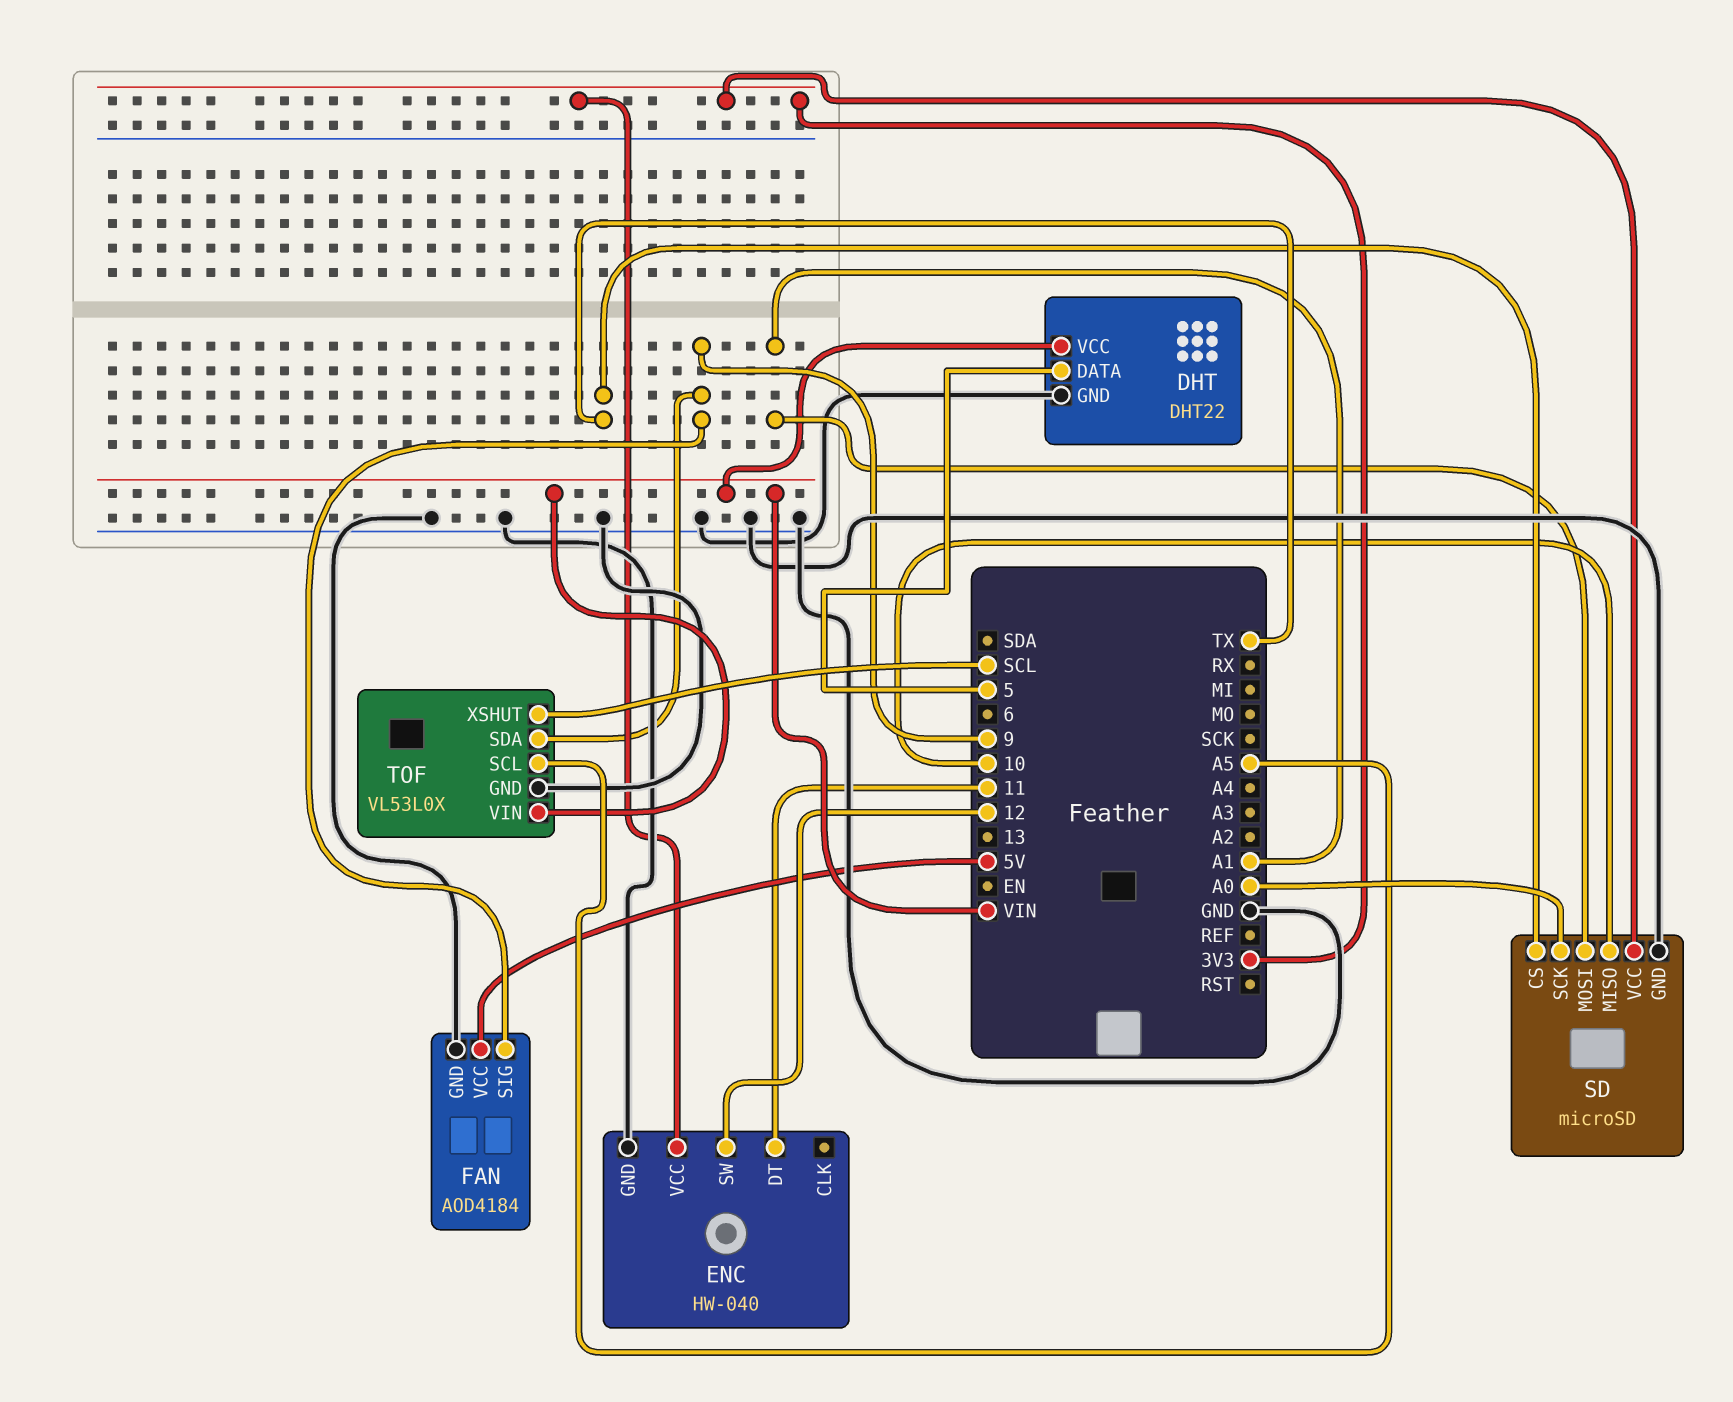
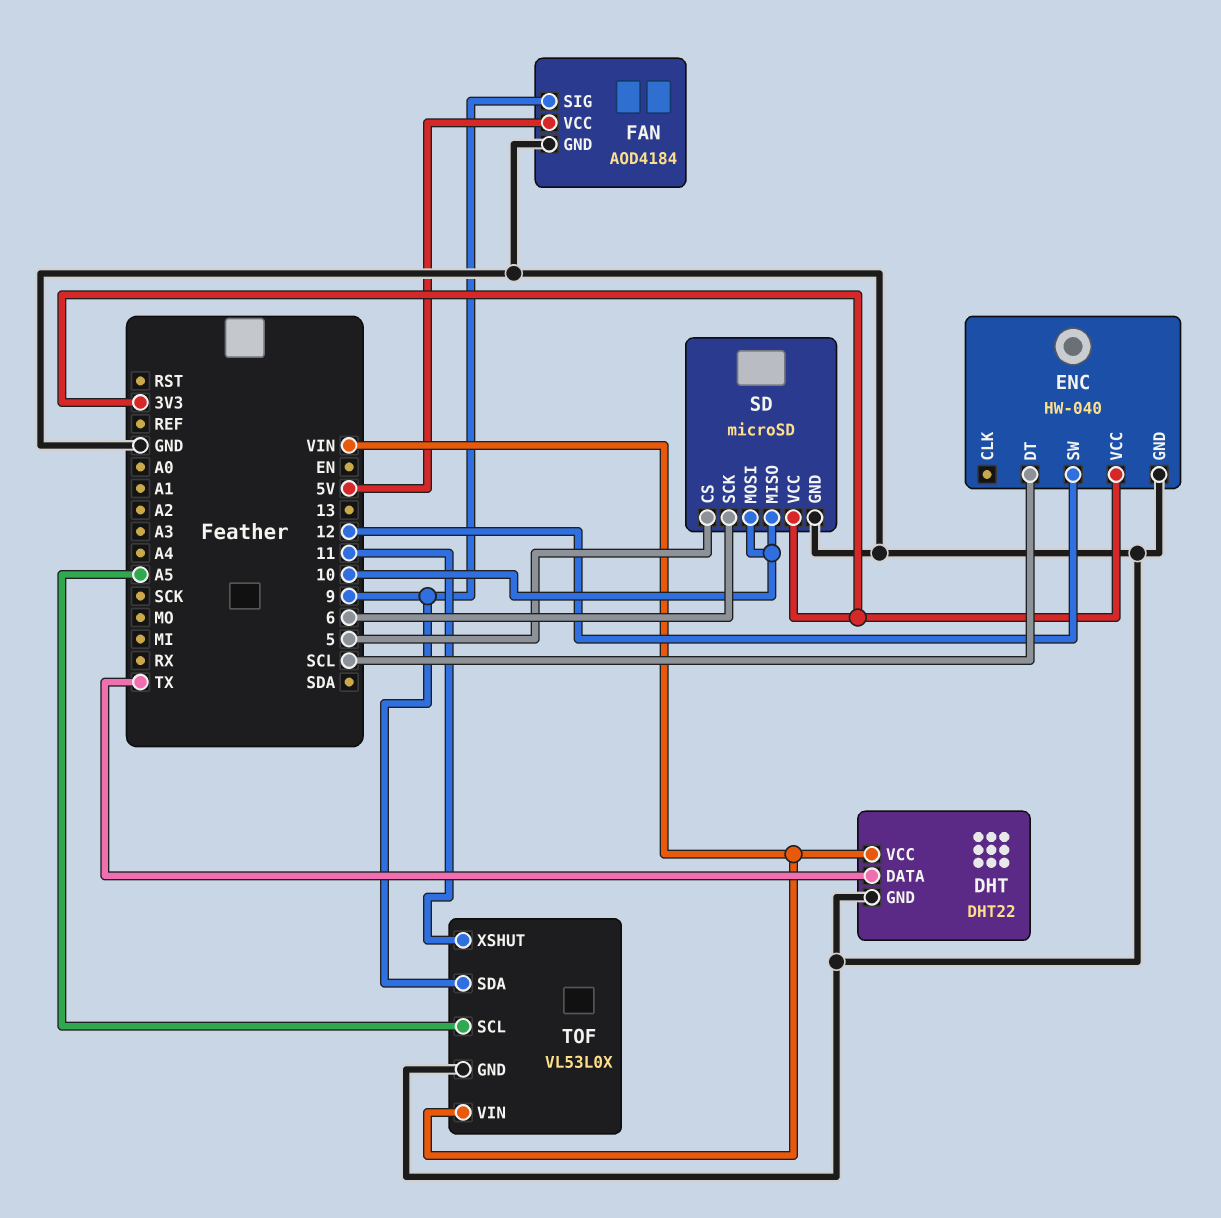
DHT pin DATA: 5 -> TX
ENC pin DT: 11 -> SCL
SD pin CS: TX -> 5
SD pin MOSI: A1 -> 10
SD pin SCK: A0 -> 6
TOF pin XSHUT: SCL -> 11

